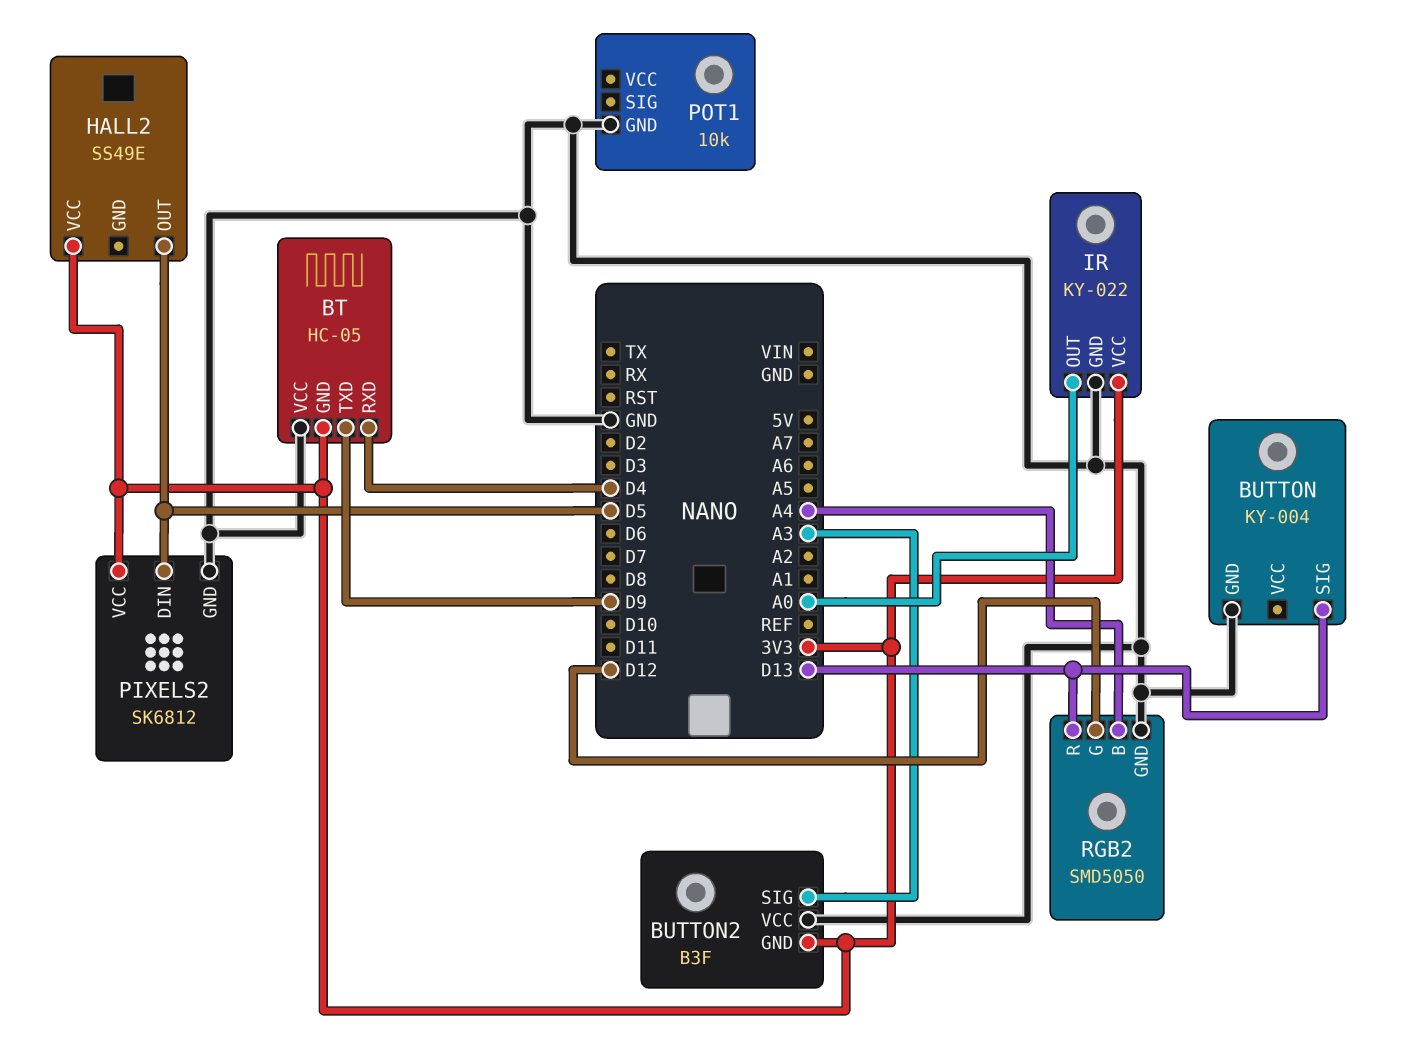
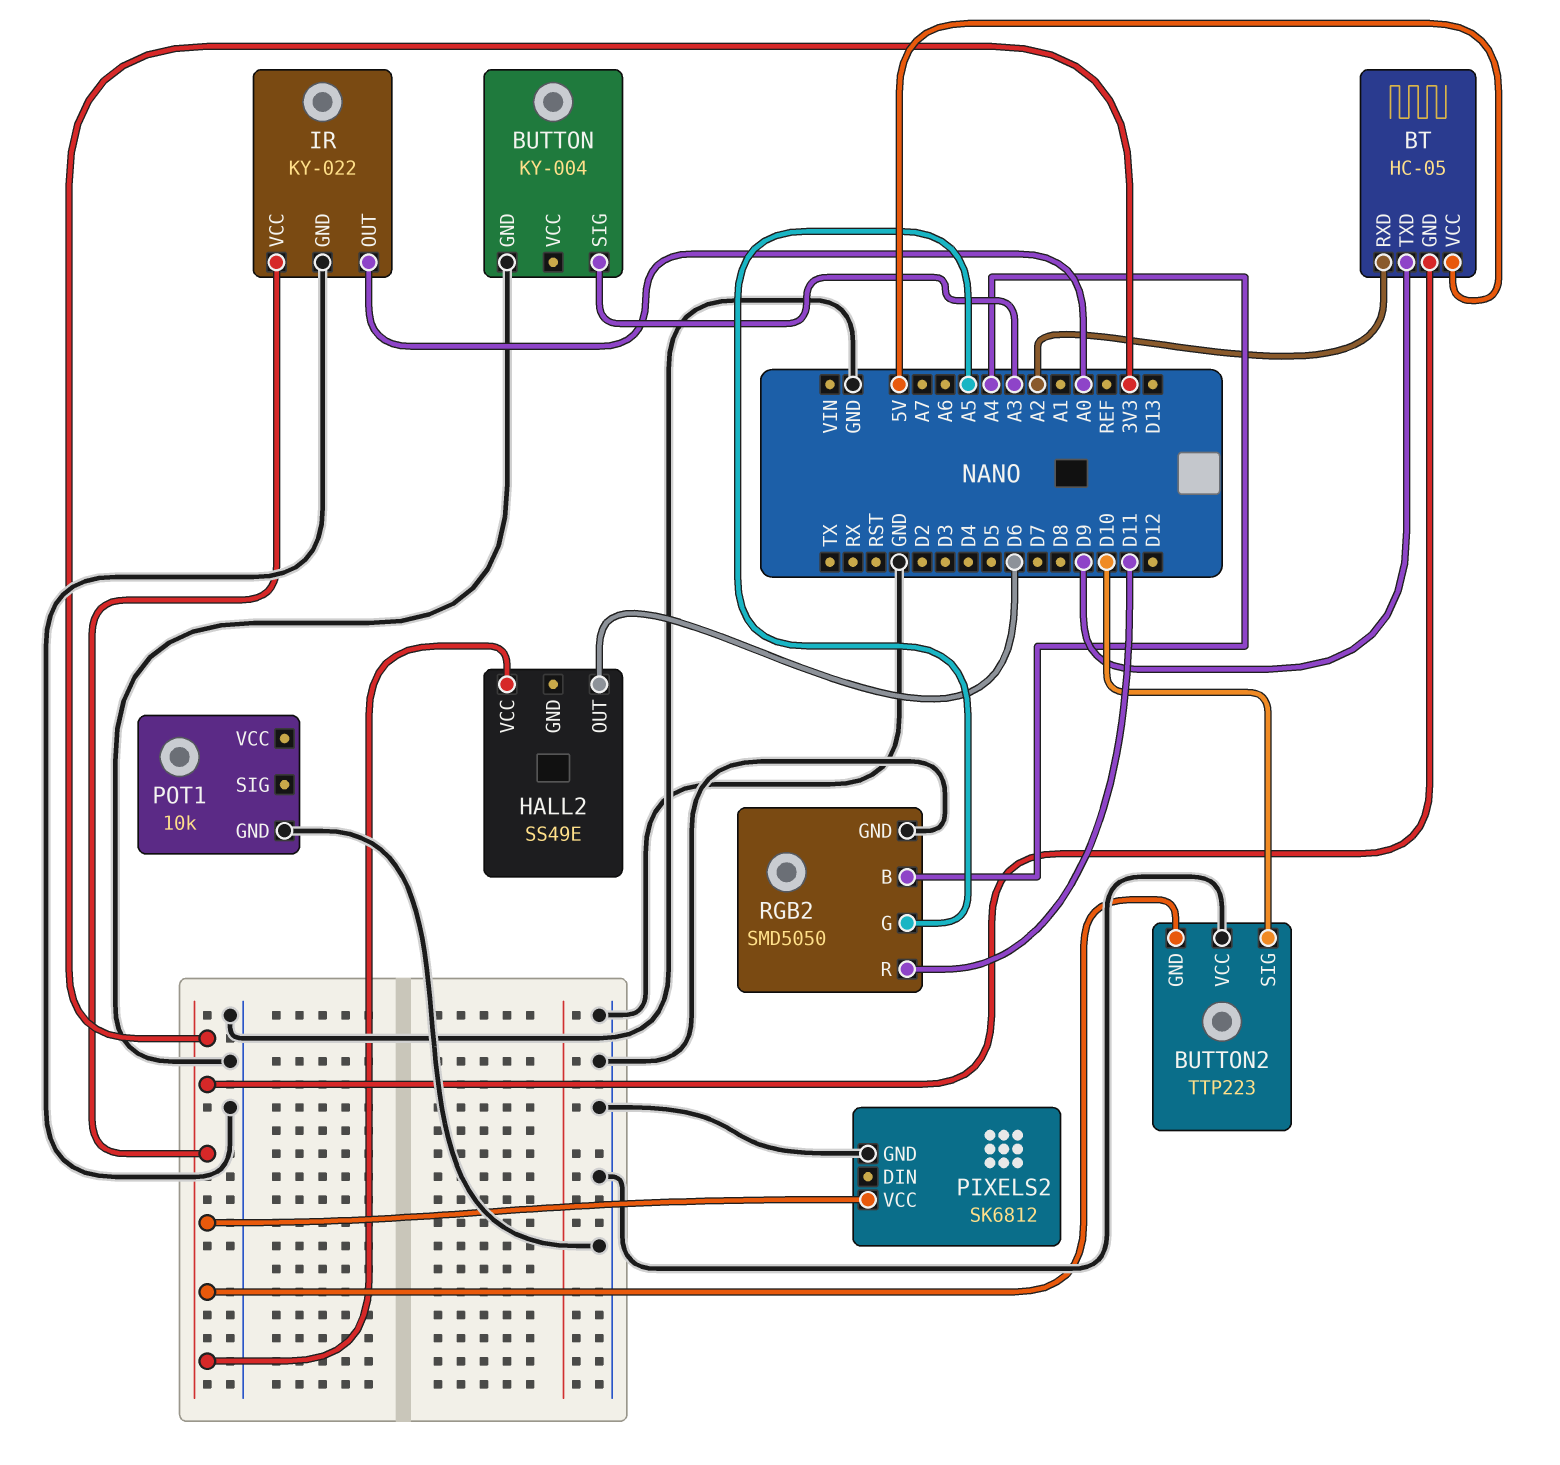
BT pin RXD: D4 -> A2
BT pin VCC: GND -> 5V
BUTTON pin SIG: D13 -> A3
BUTTON2: B3F -> TTP223
BUTTON2 pin SIG: A3 -> D10
HALL2 pin OUT: D5 -> D6
PIXELS2 pin DIN: D5 -> none
RGB2 pin G: D12 -> A5
RGB2 pin R: D13 -> D11

